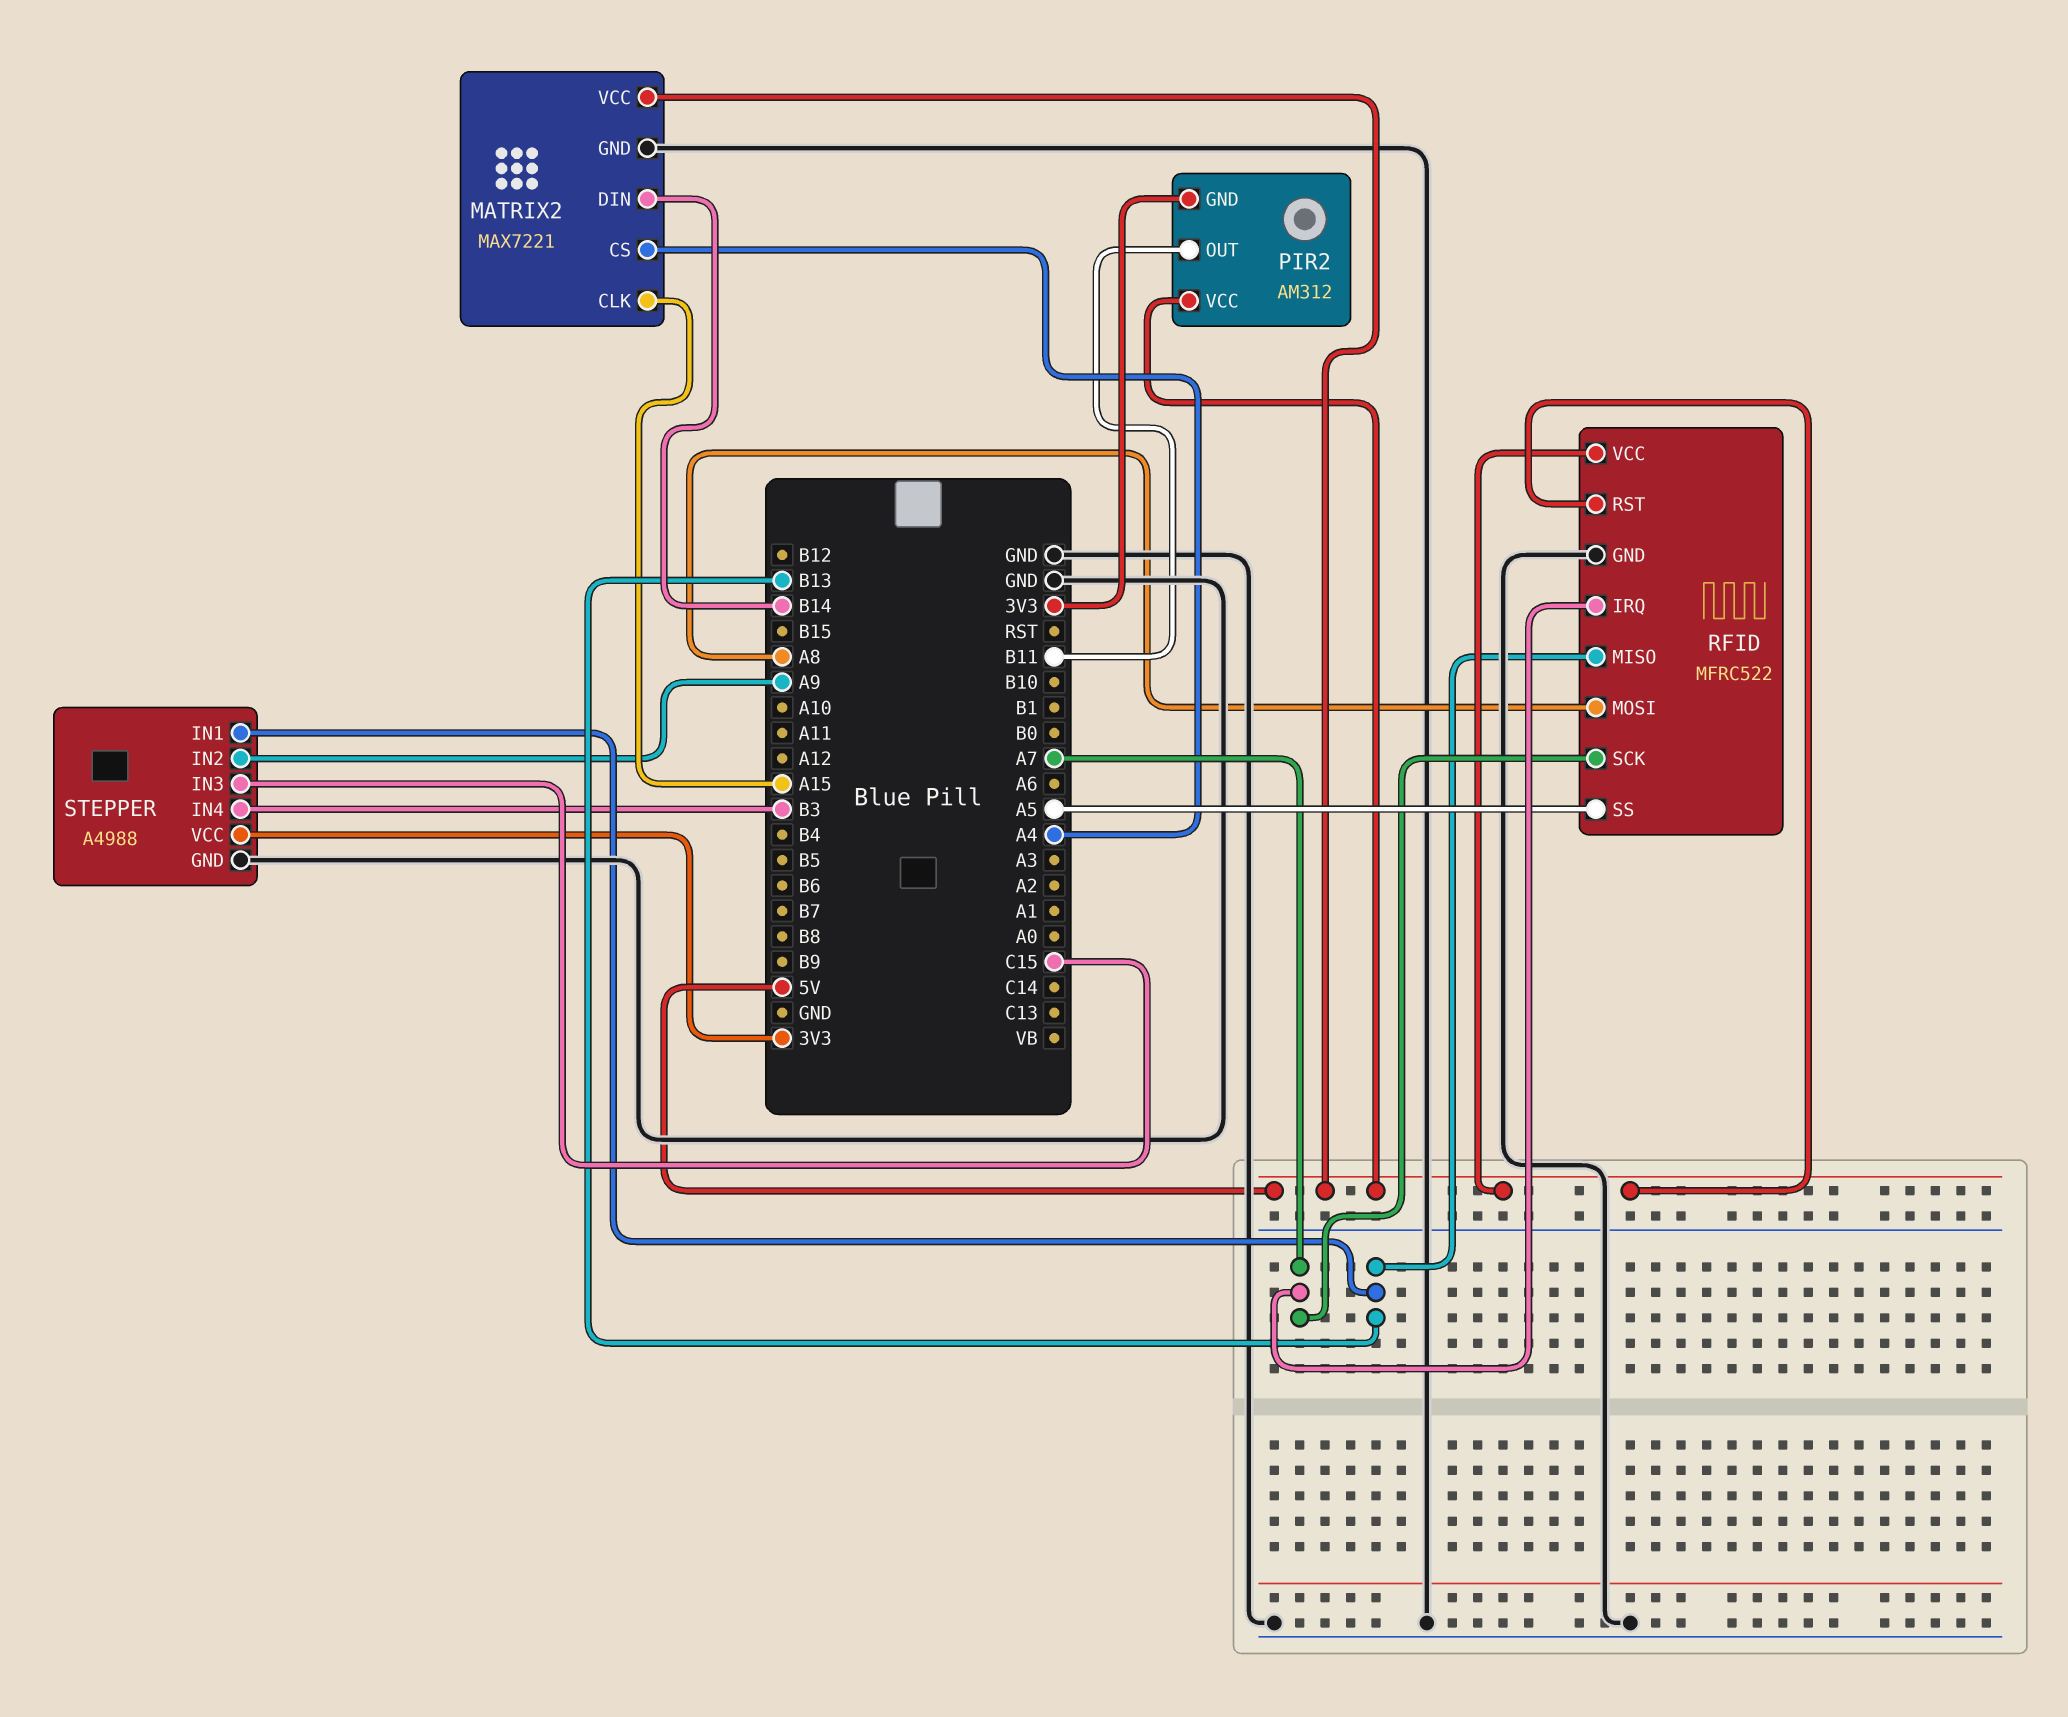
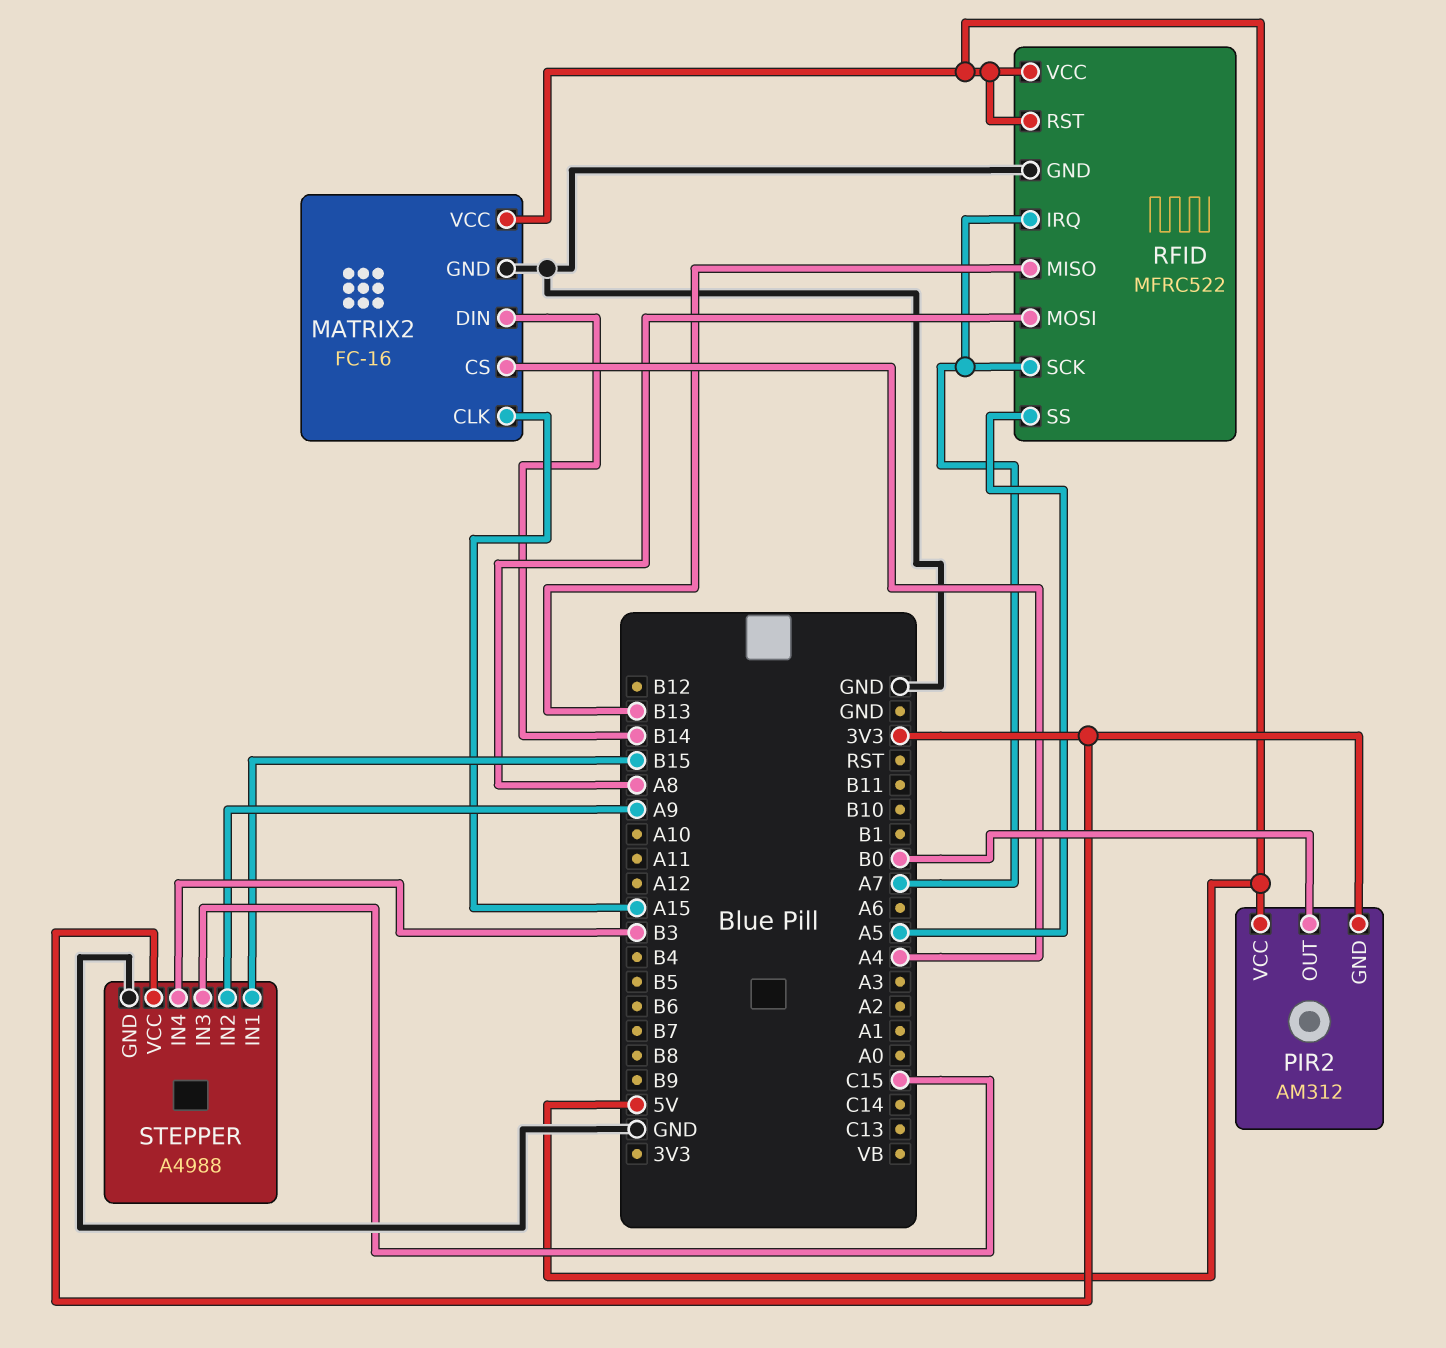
MATRIX2: MAX7221 -> FC-16
PIR2 pin OUT: B11 -> B0
STEPPER pin IN1: B13 -> B15

